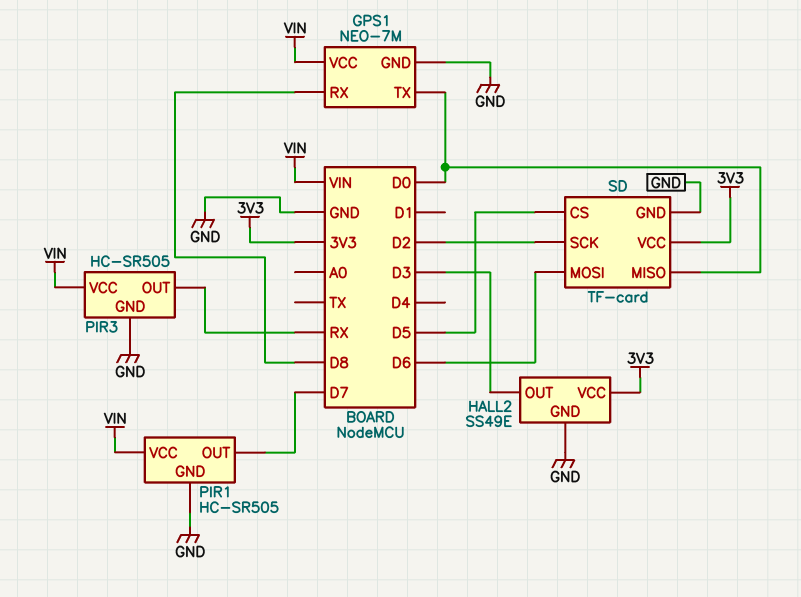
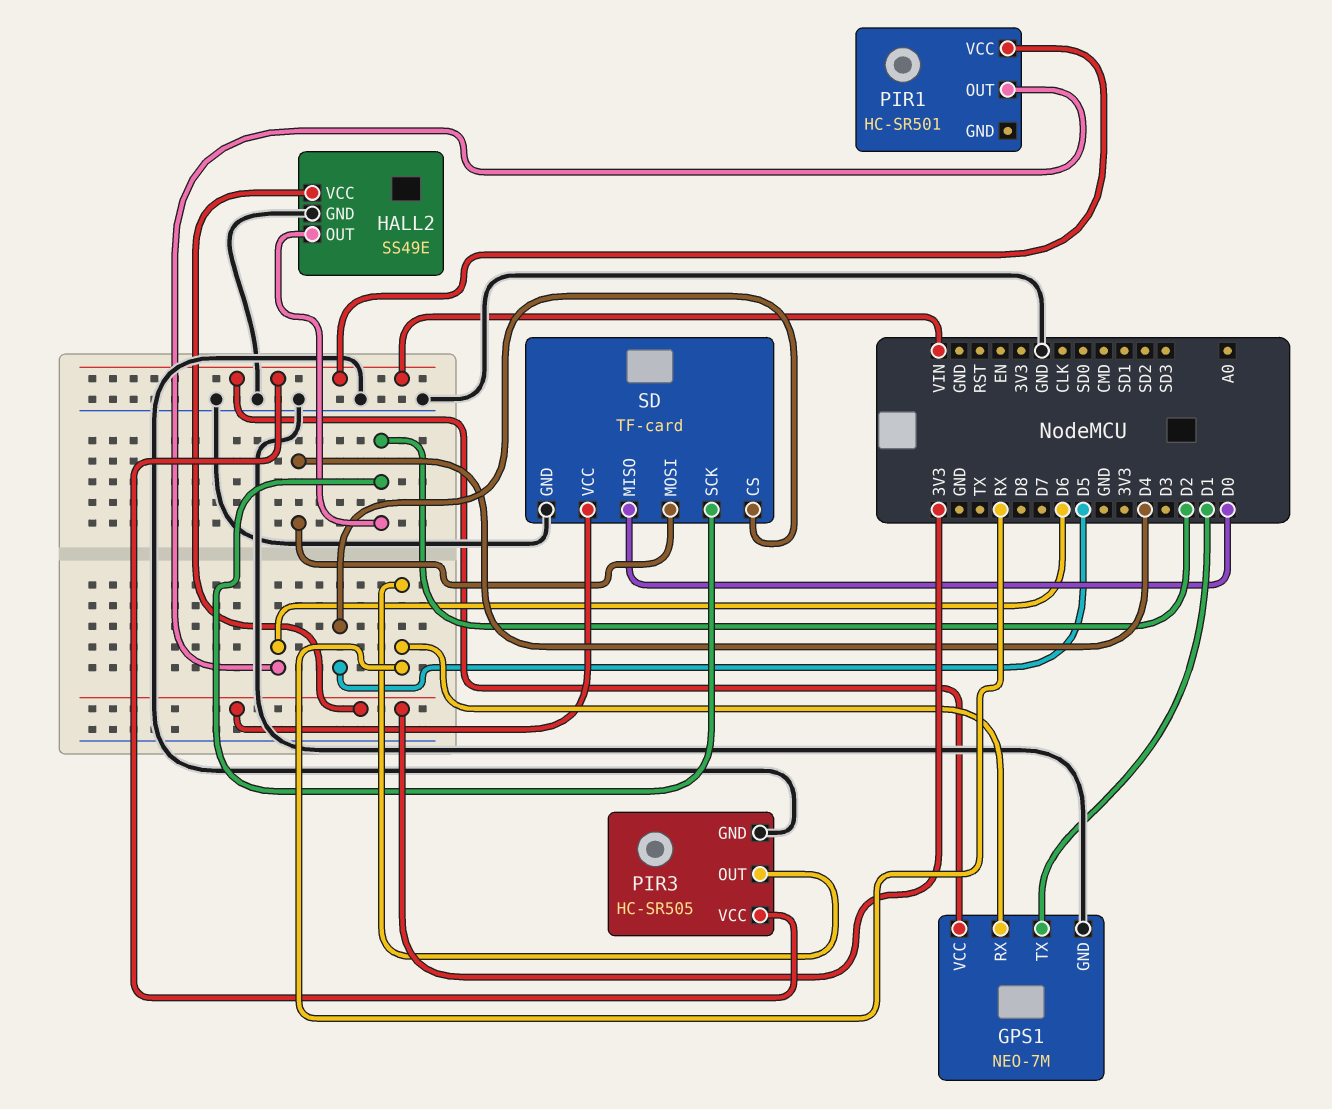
GPS1 pin RX: D8 -> RX
GPS1 pin TX: D0 -> D1
HALL2 pin OUT: D3 -> D2
PIR1: HC-SR505 -> HC-SR501
PIR1 pin GND: GND -> none
PIR1 pin OUT: D7 -> D6
SD pin MOSI: D6 -> D4

